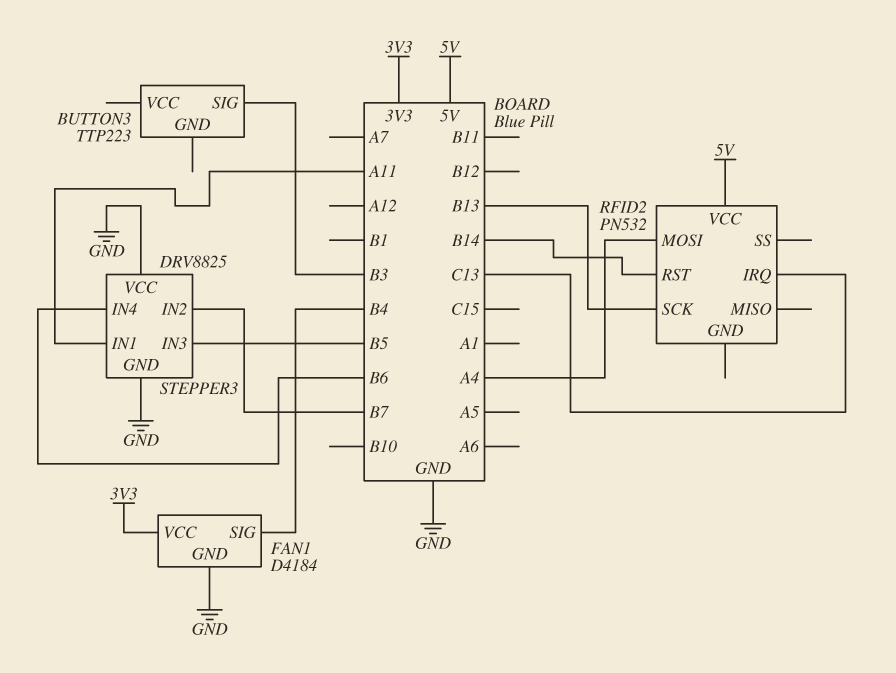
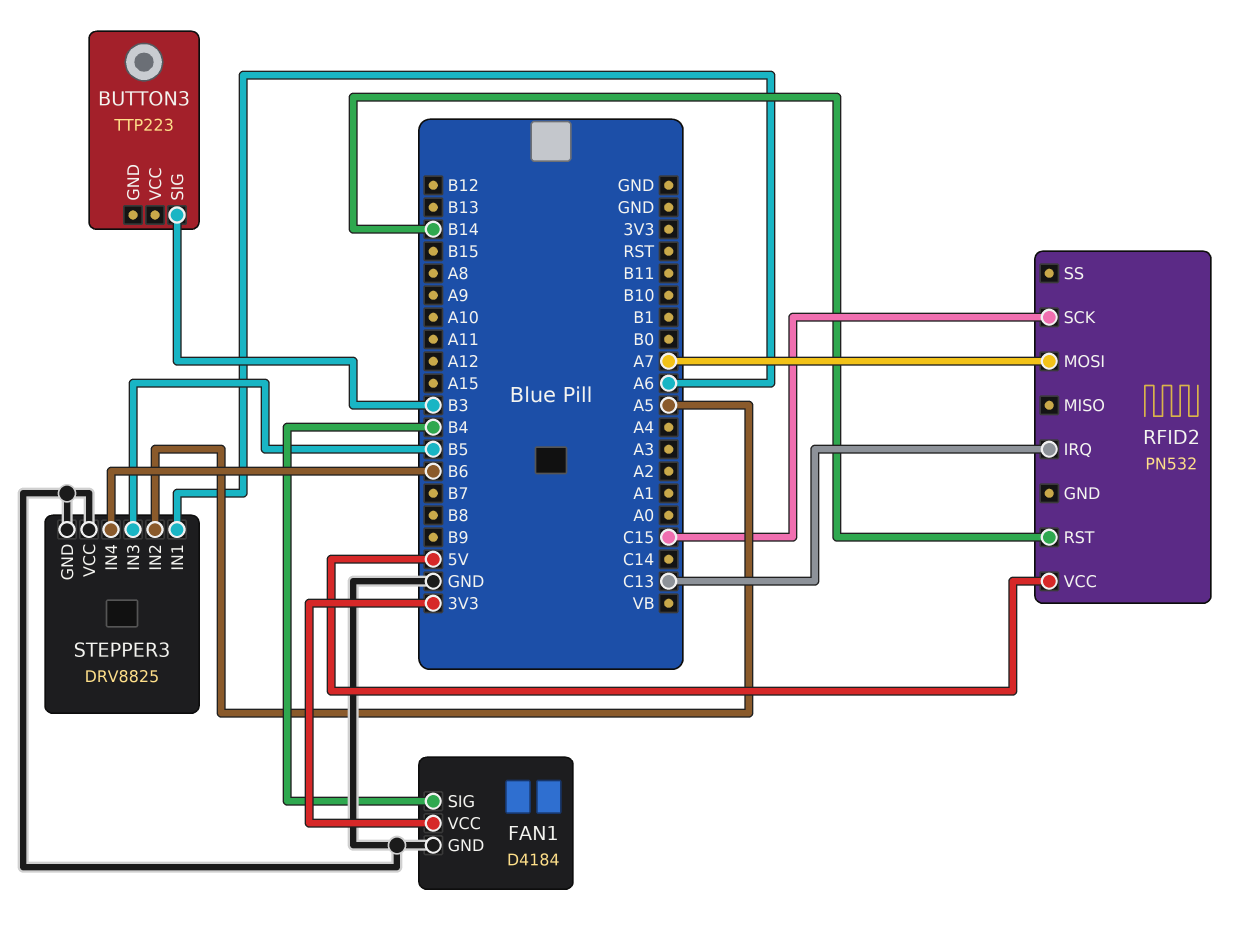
RFID2 pin MOSI: A4 -> A7
RFID2 pin SCK: B13 -> C15
STEPPER3 pin IN1: A11 -> A6
STEPPER3 pin IN2: B7 -> A5

